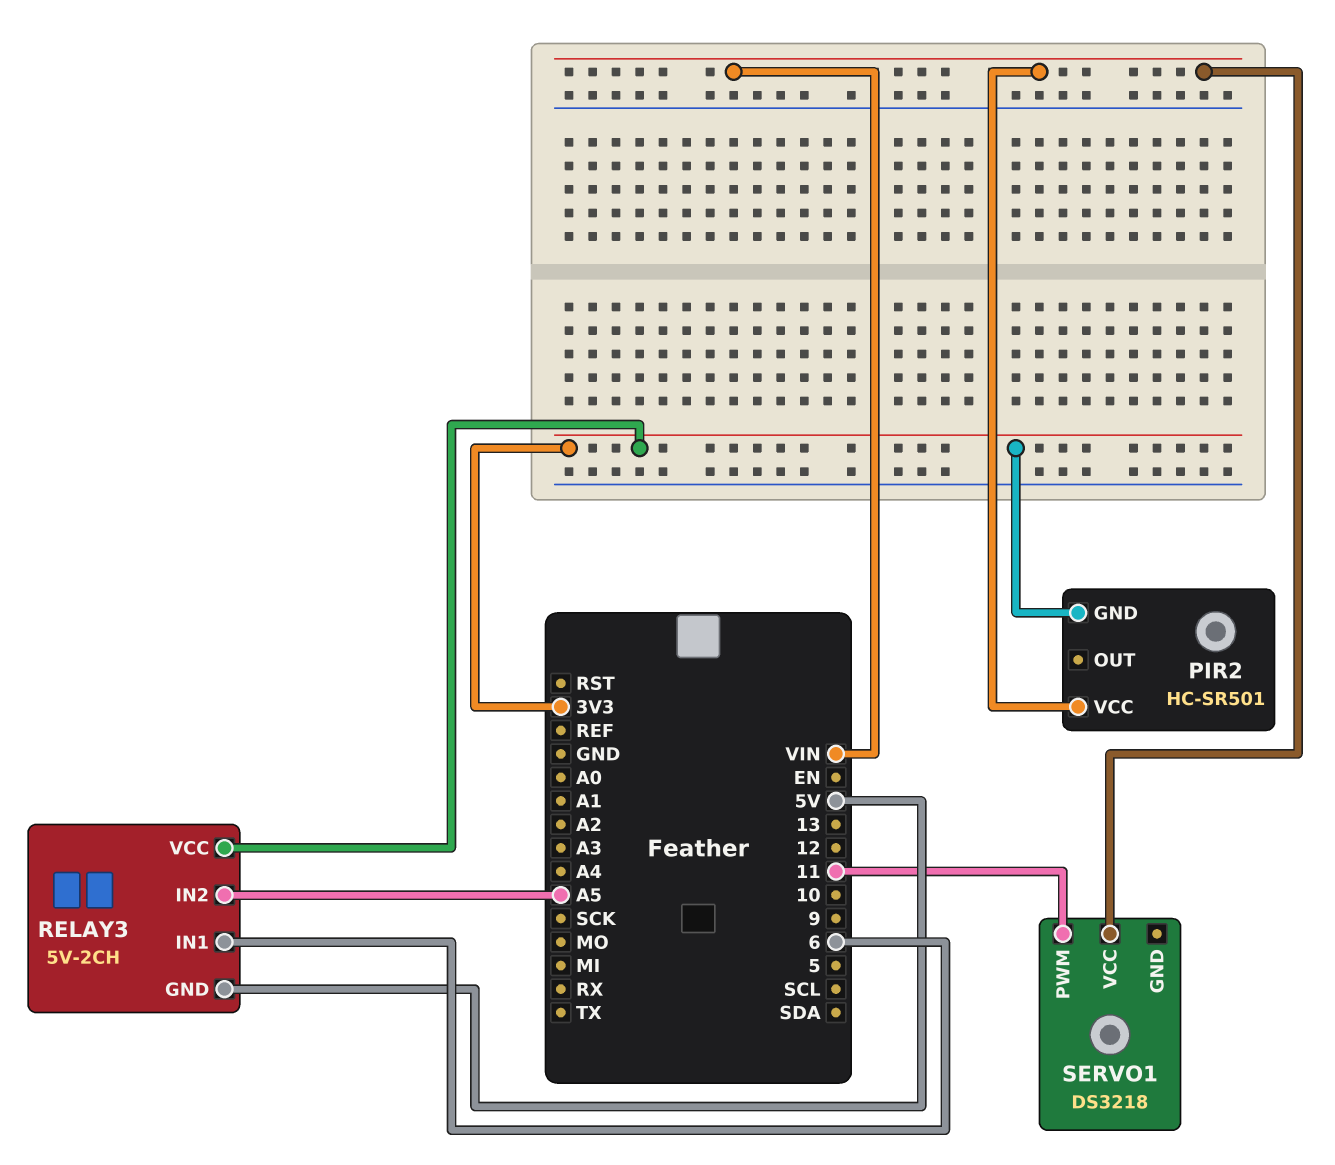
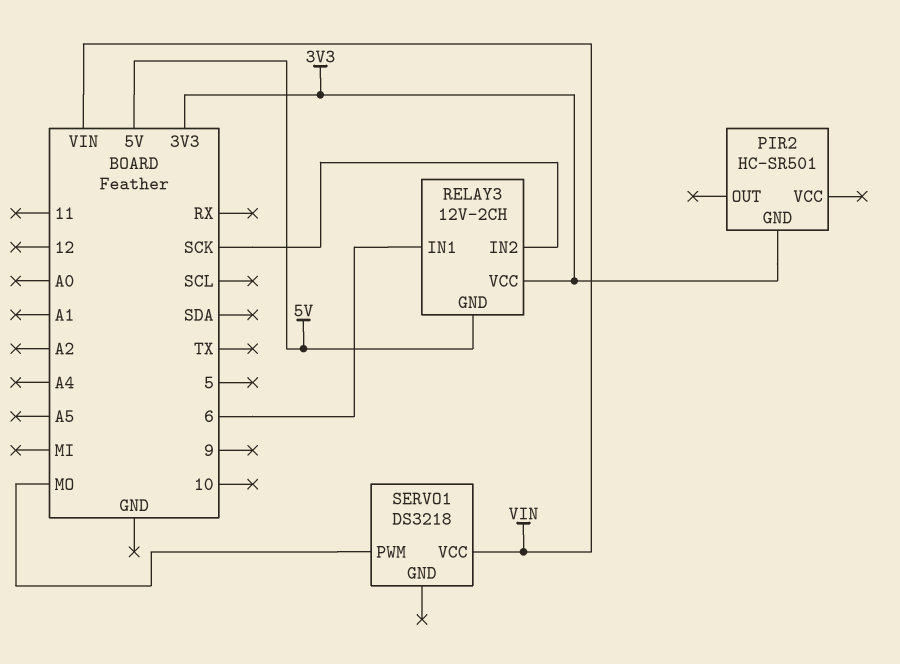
PIR2 pin VCC: VIN -> none
RELAY3: 5V-2CH -> 12V-2CH
RELAY3 pin IN2: A5 -> SCK
SERVO1 pin PWM: 11 -> MO

